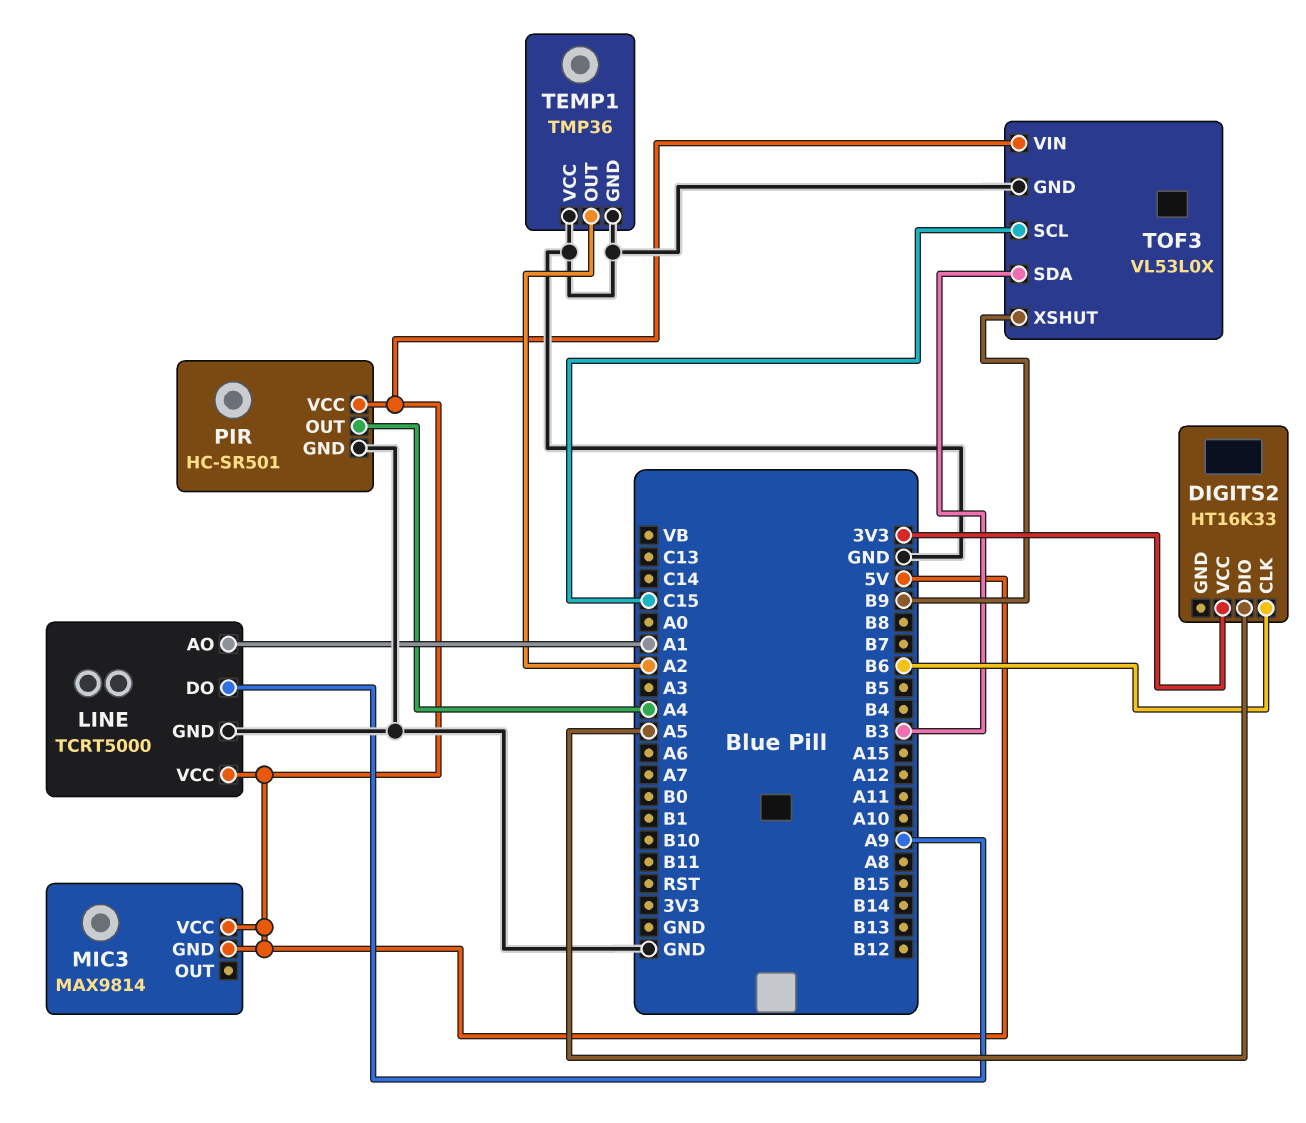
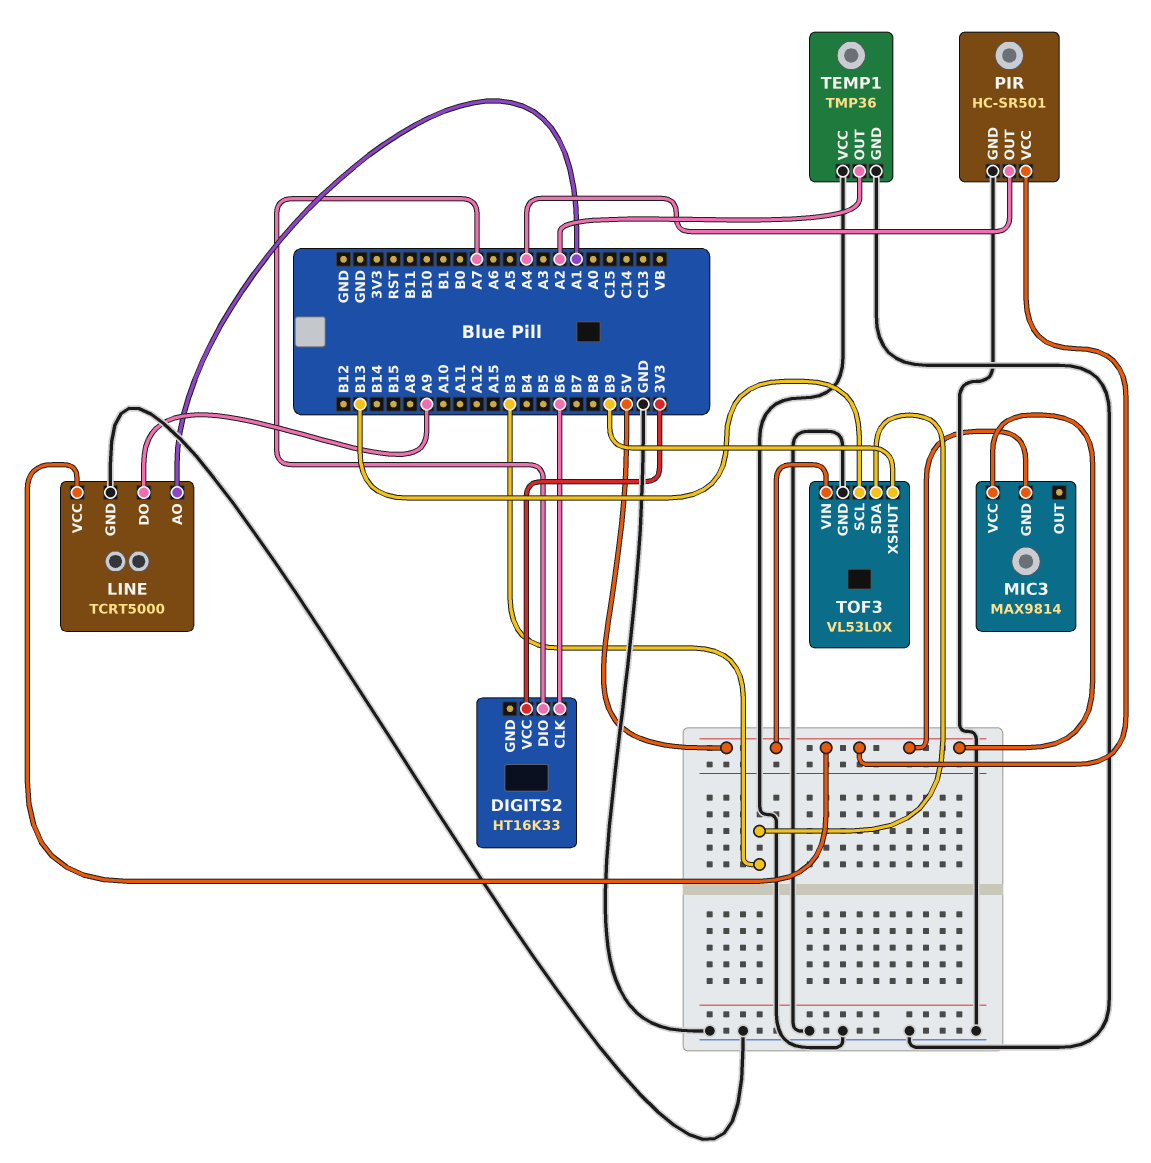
DIGITS2 pin DIO: A5 -> A7
TOF3 pin SCL: C15 -> B13

